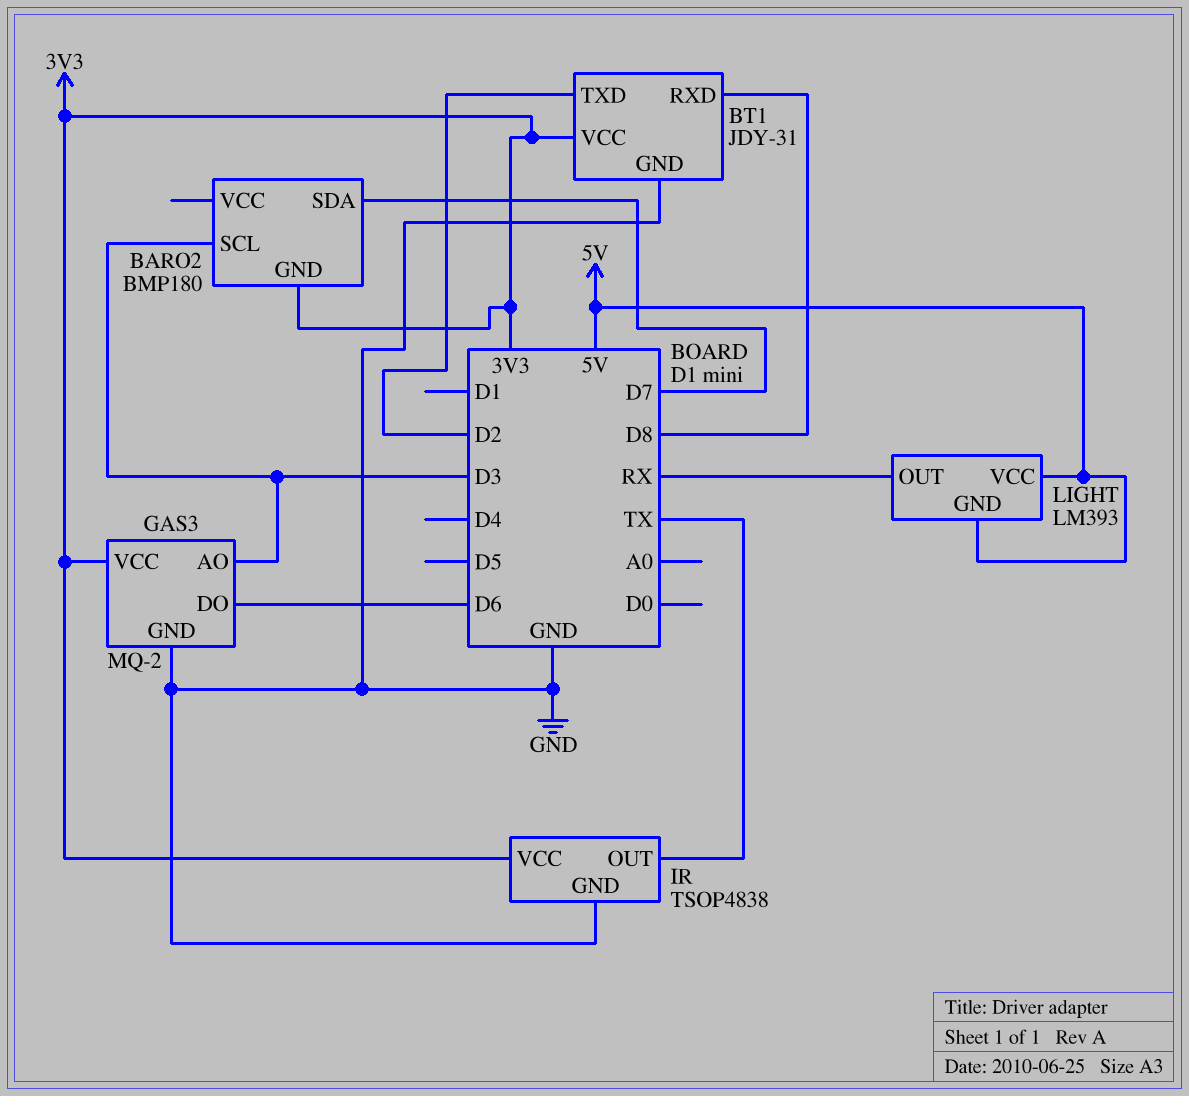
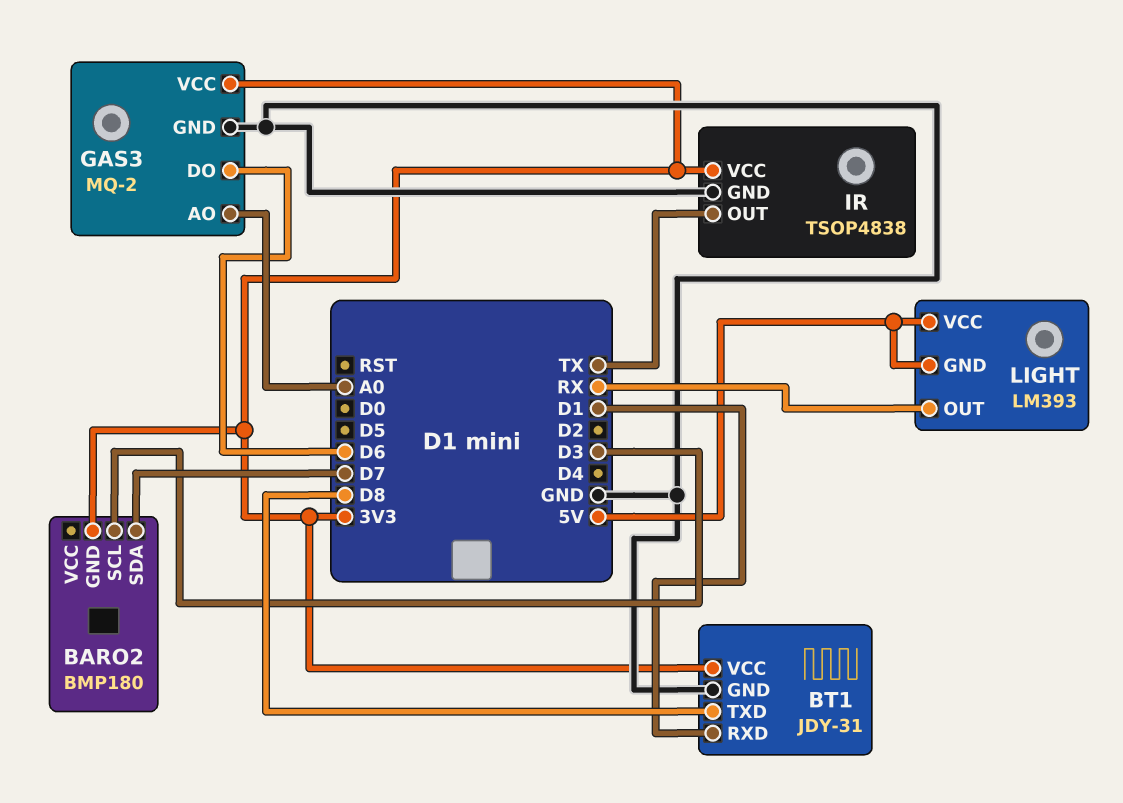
BT1 pin RXD: D8 -> D1
BT1 pin TXD: D2 -> D8
GAS3 pin AO: D3 -> A0

